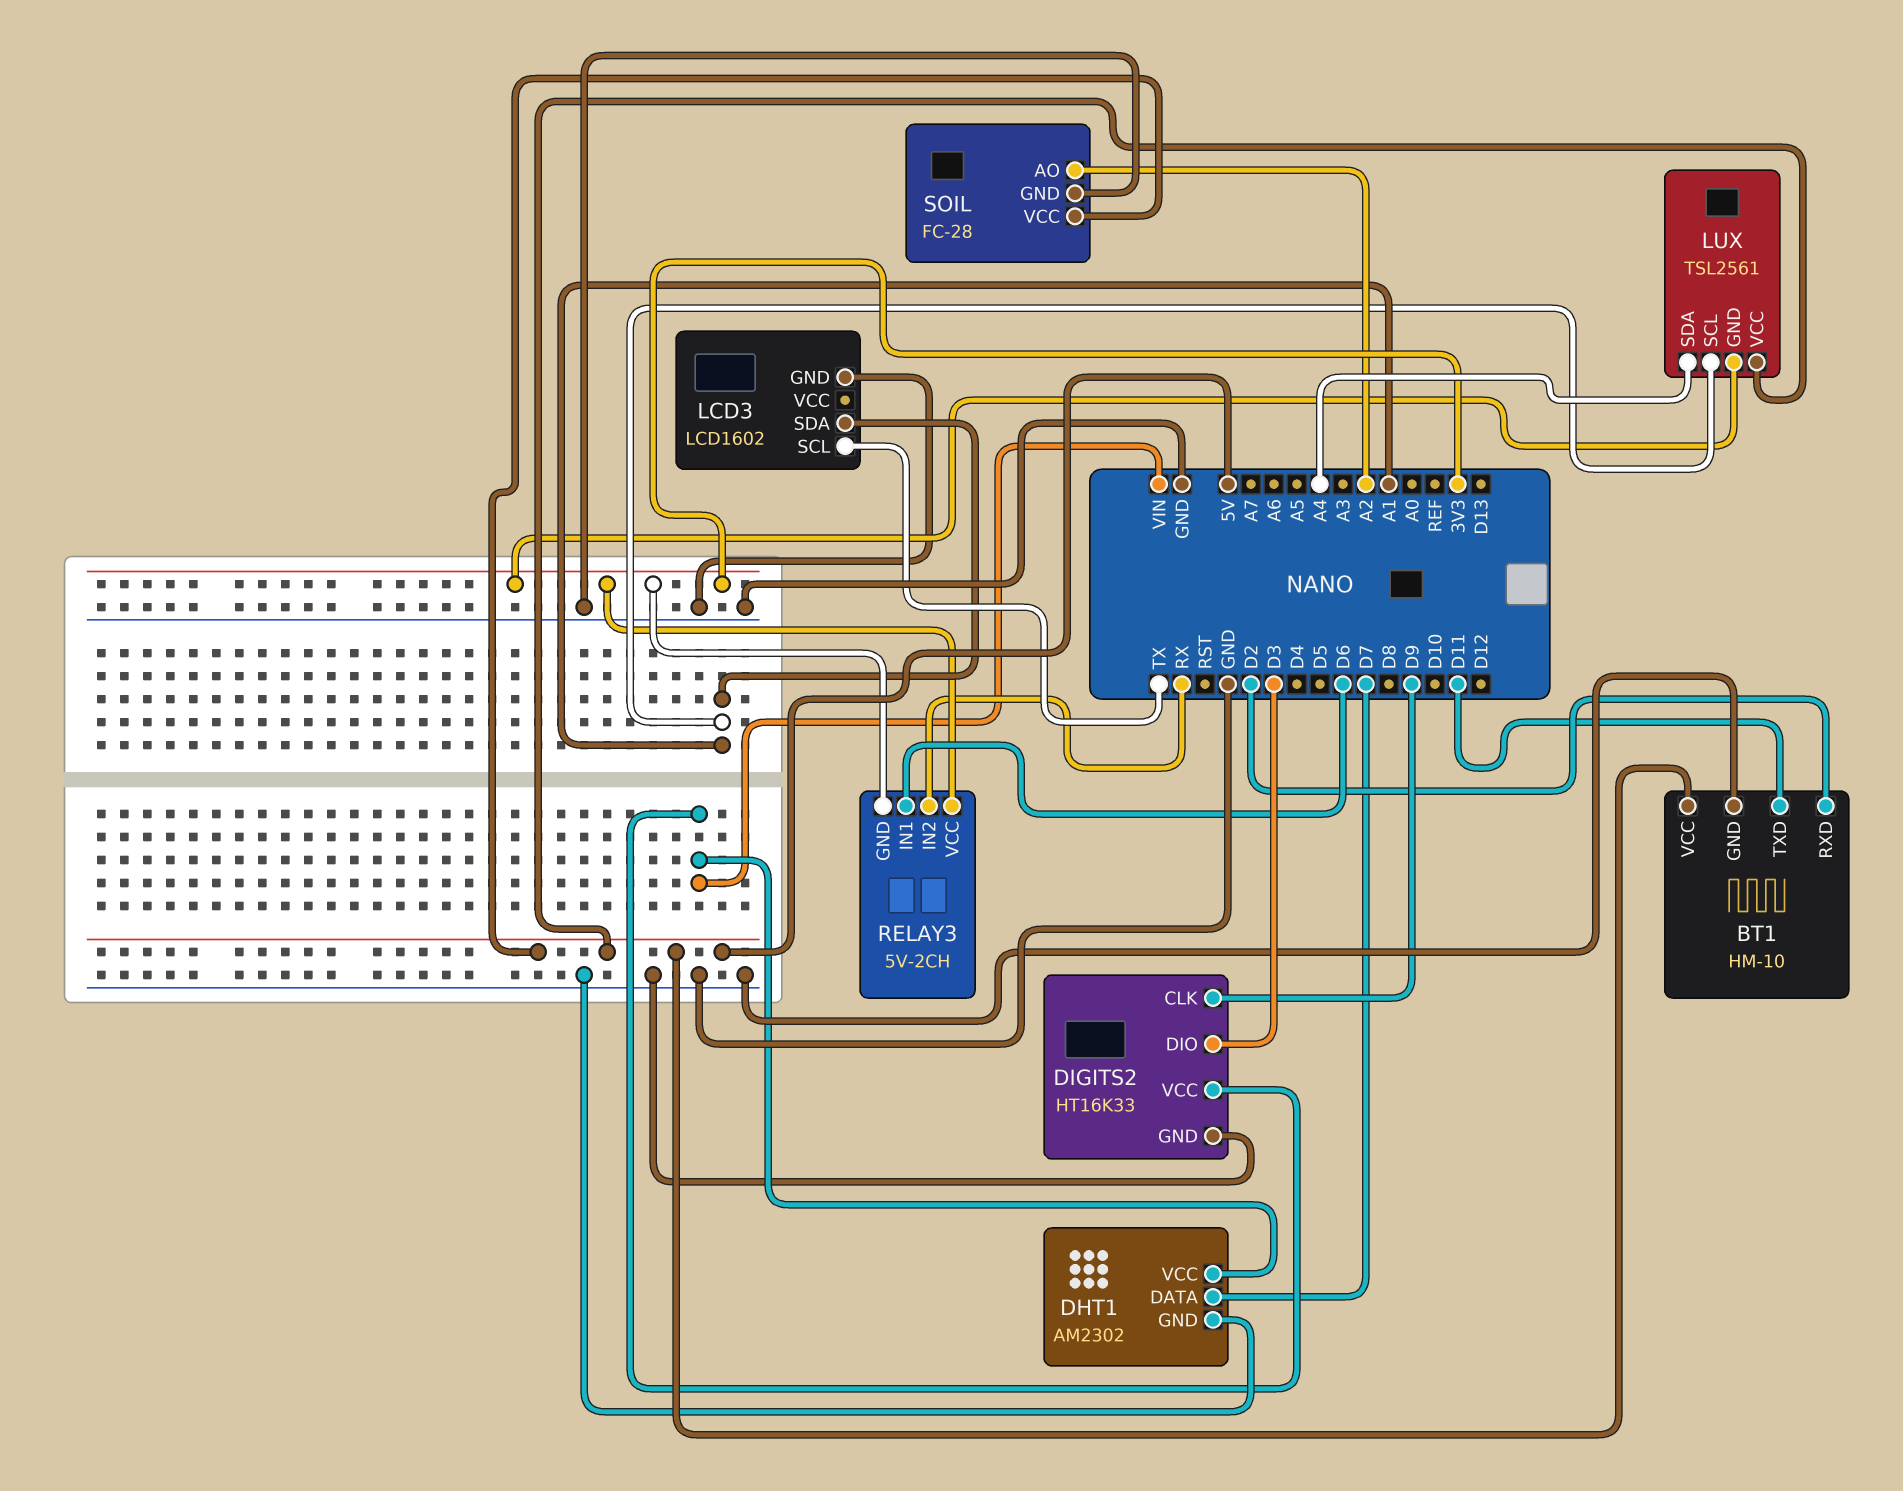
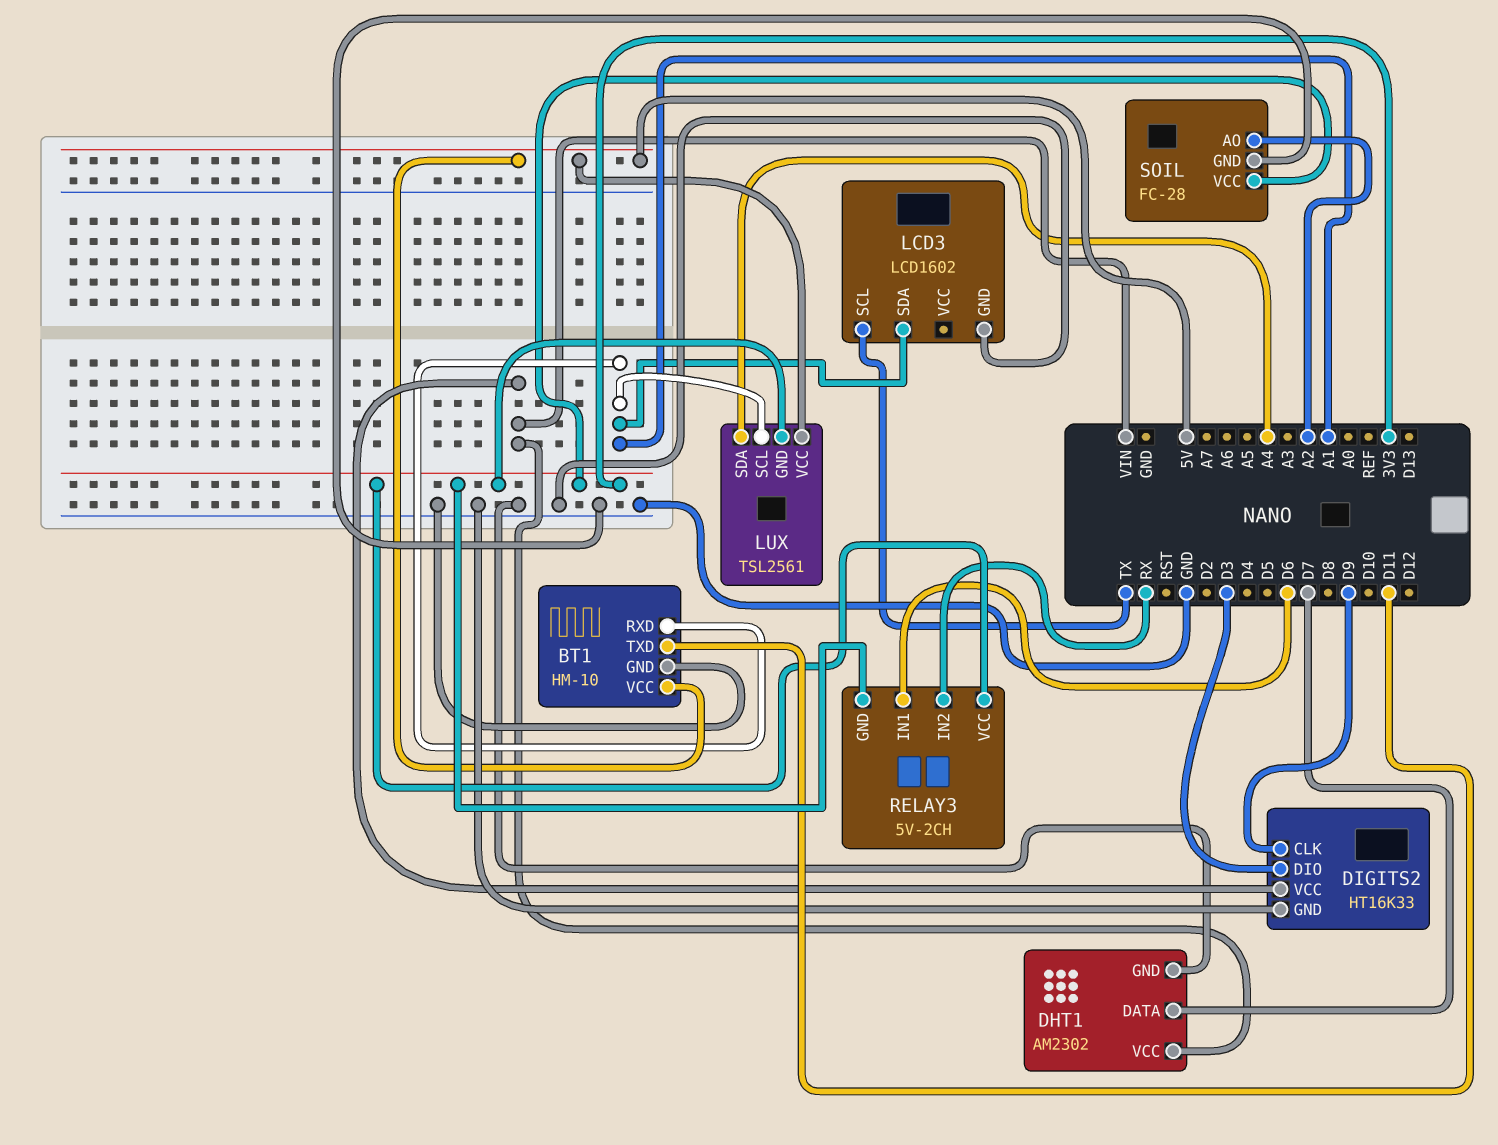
BT1 pin RXD: D2 -> A1
SOIL pin VCC: 5V -> 3V3

